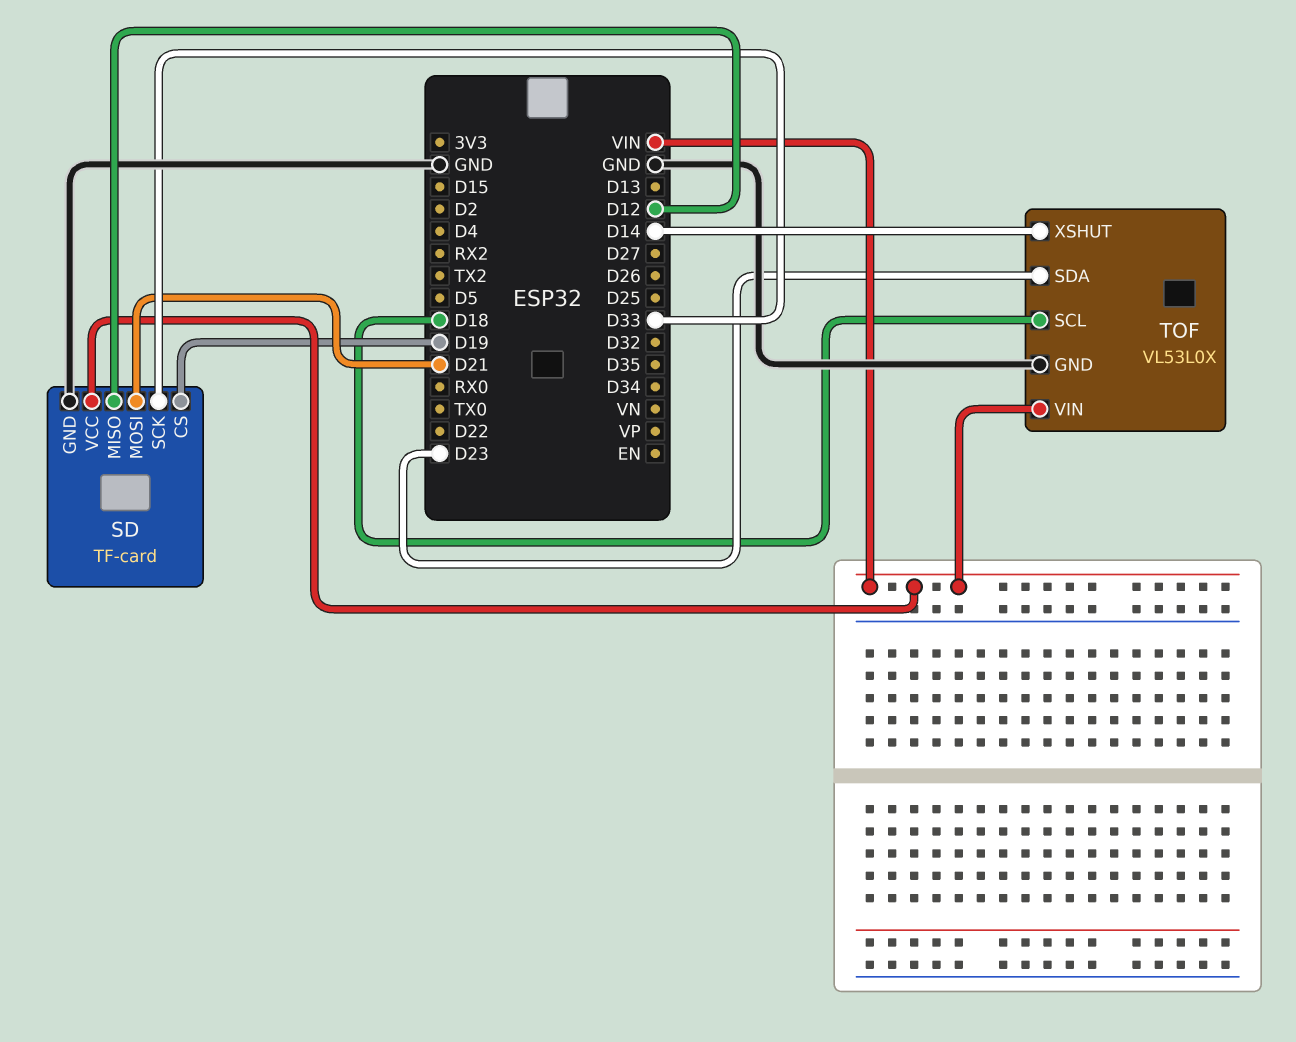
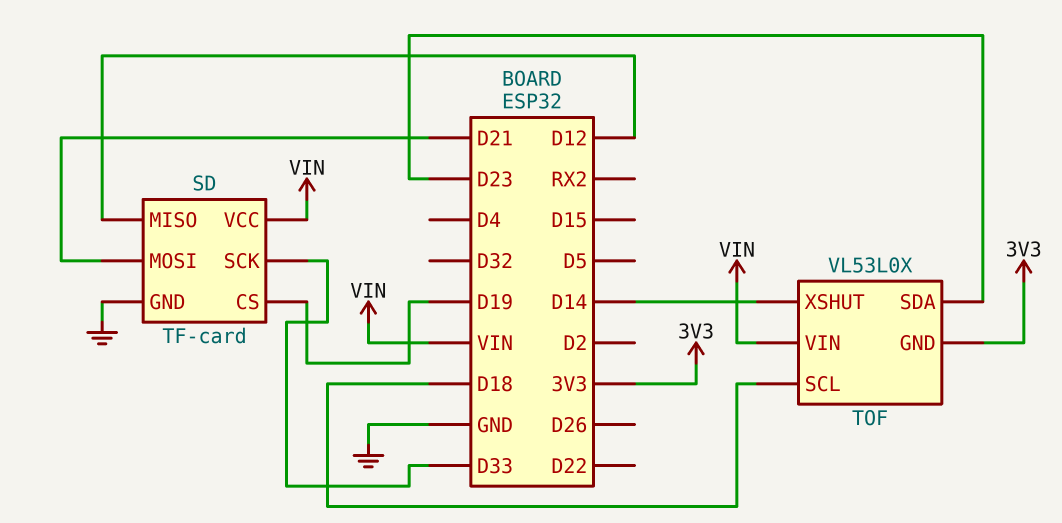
TOF pin GND: GND -> 3V3

